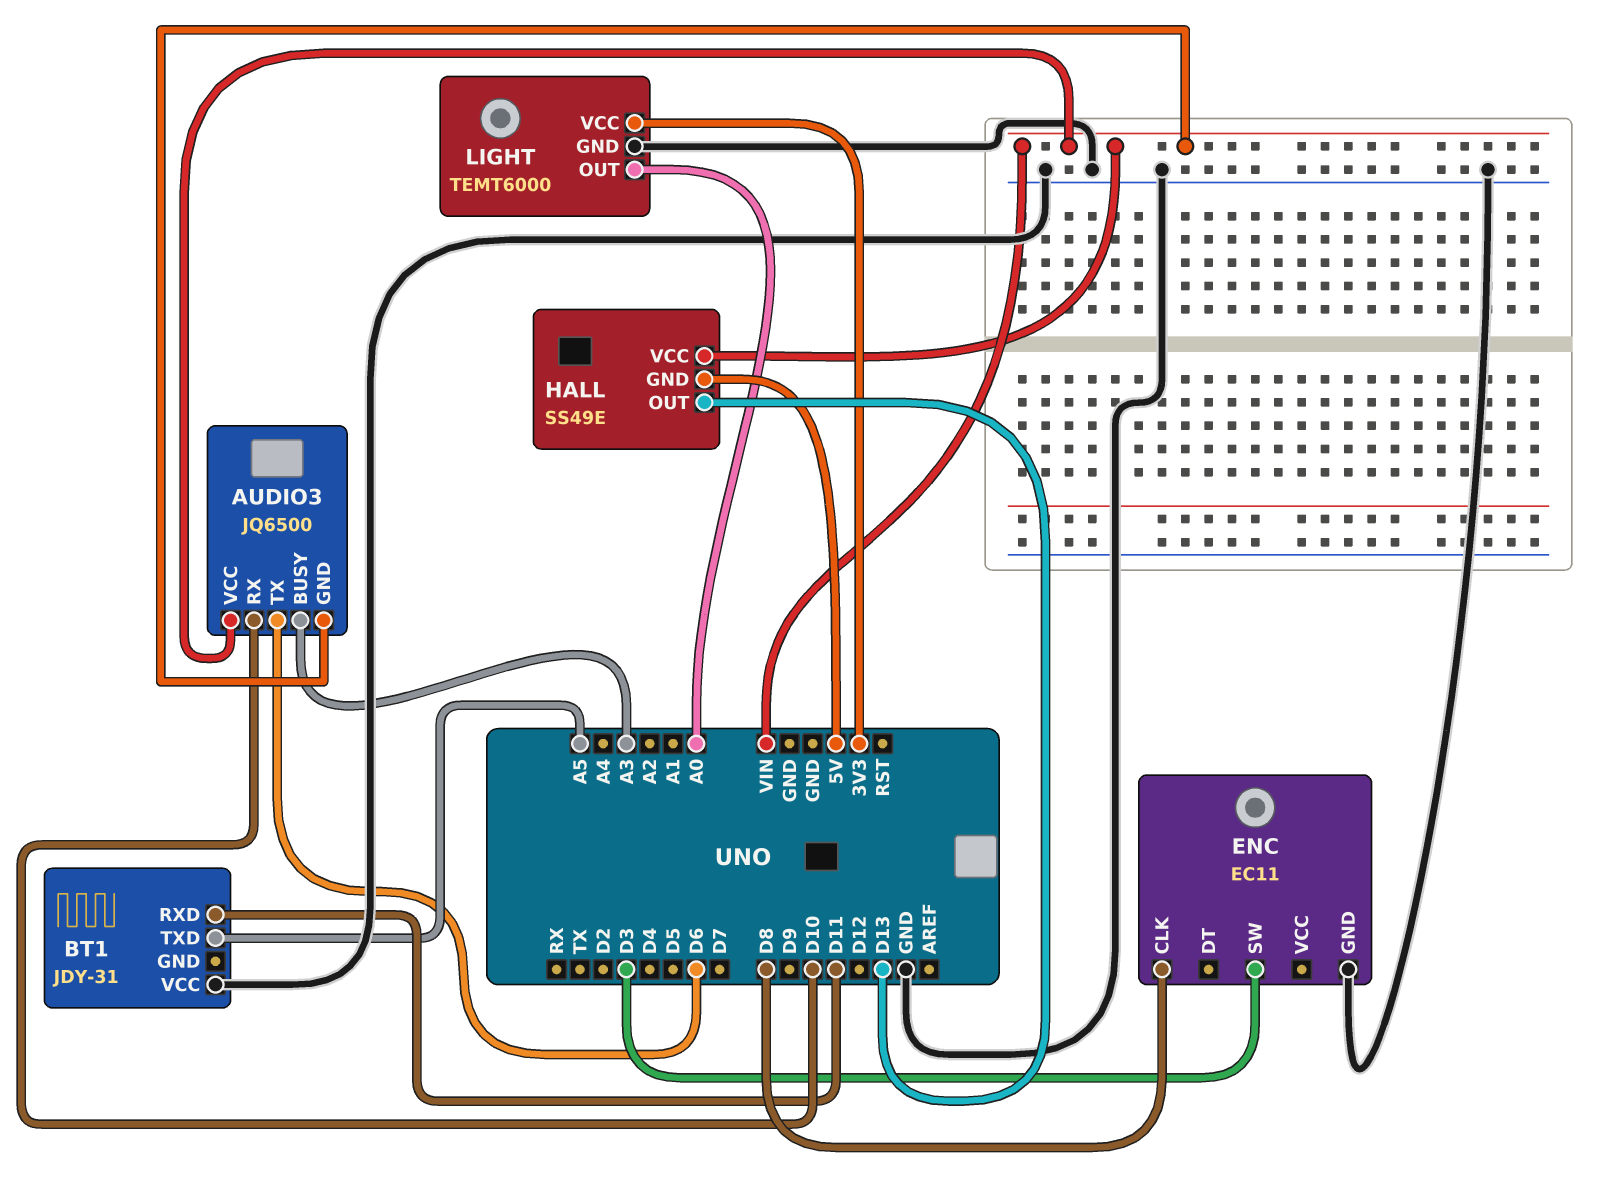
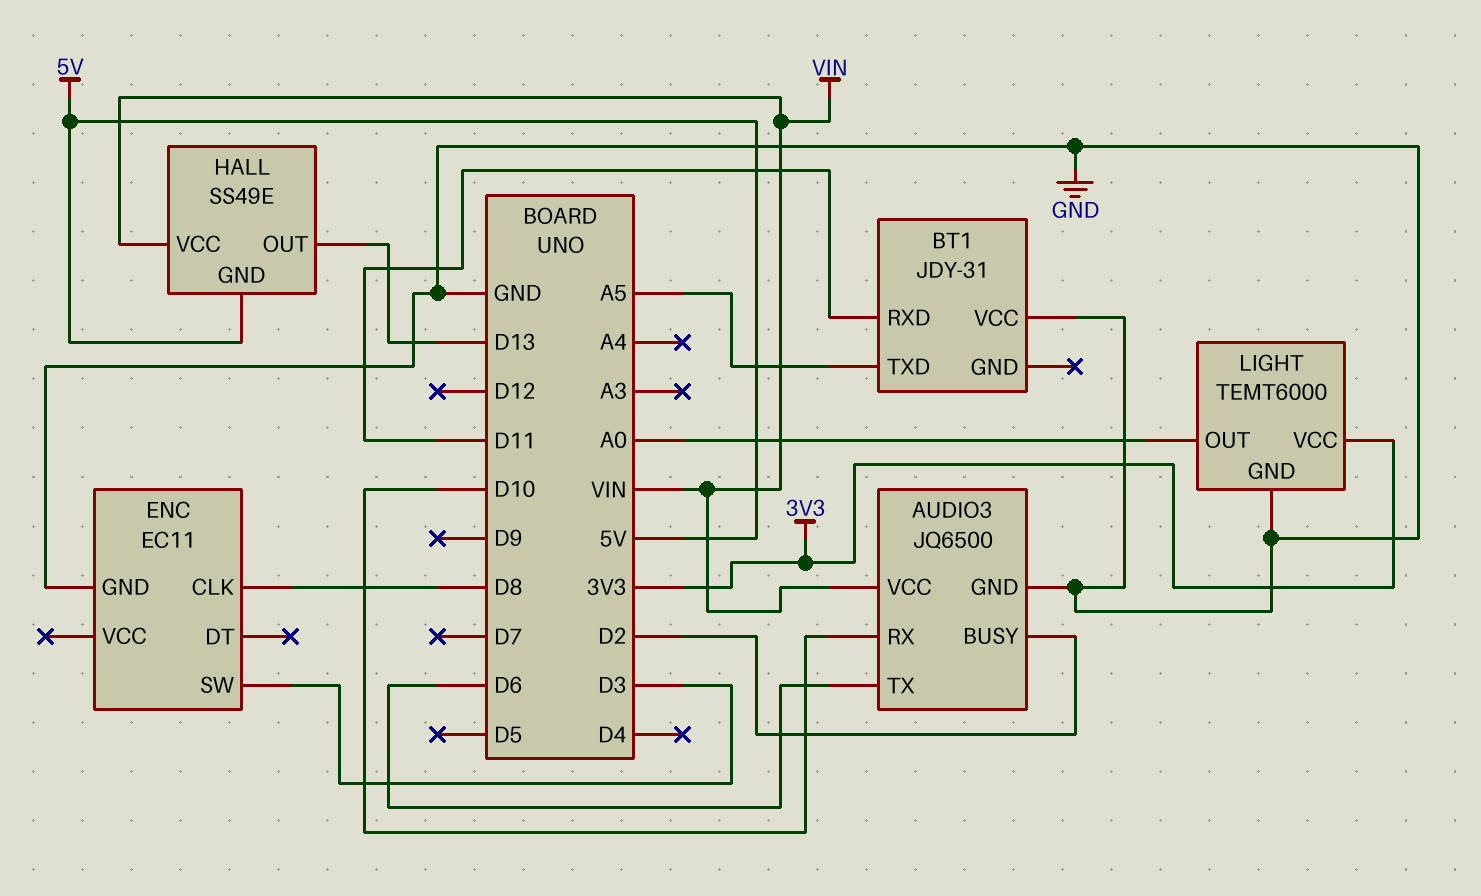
AUDIO3 pin BUSY: A3 -> D2
AUDIO3 pin GND: VIN -> GND

